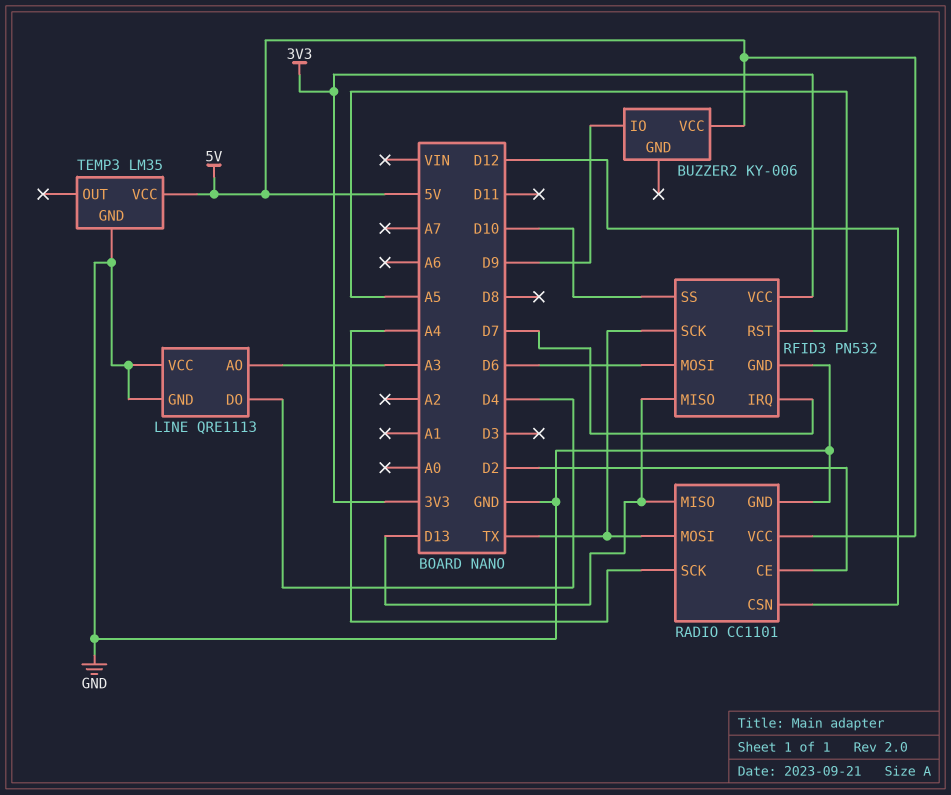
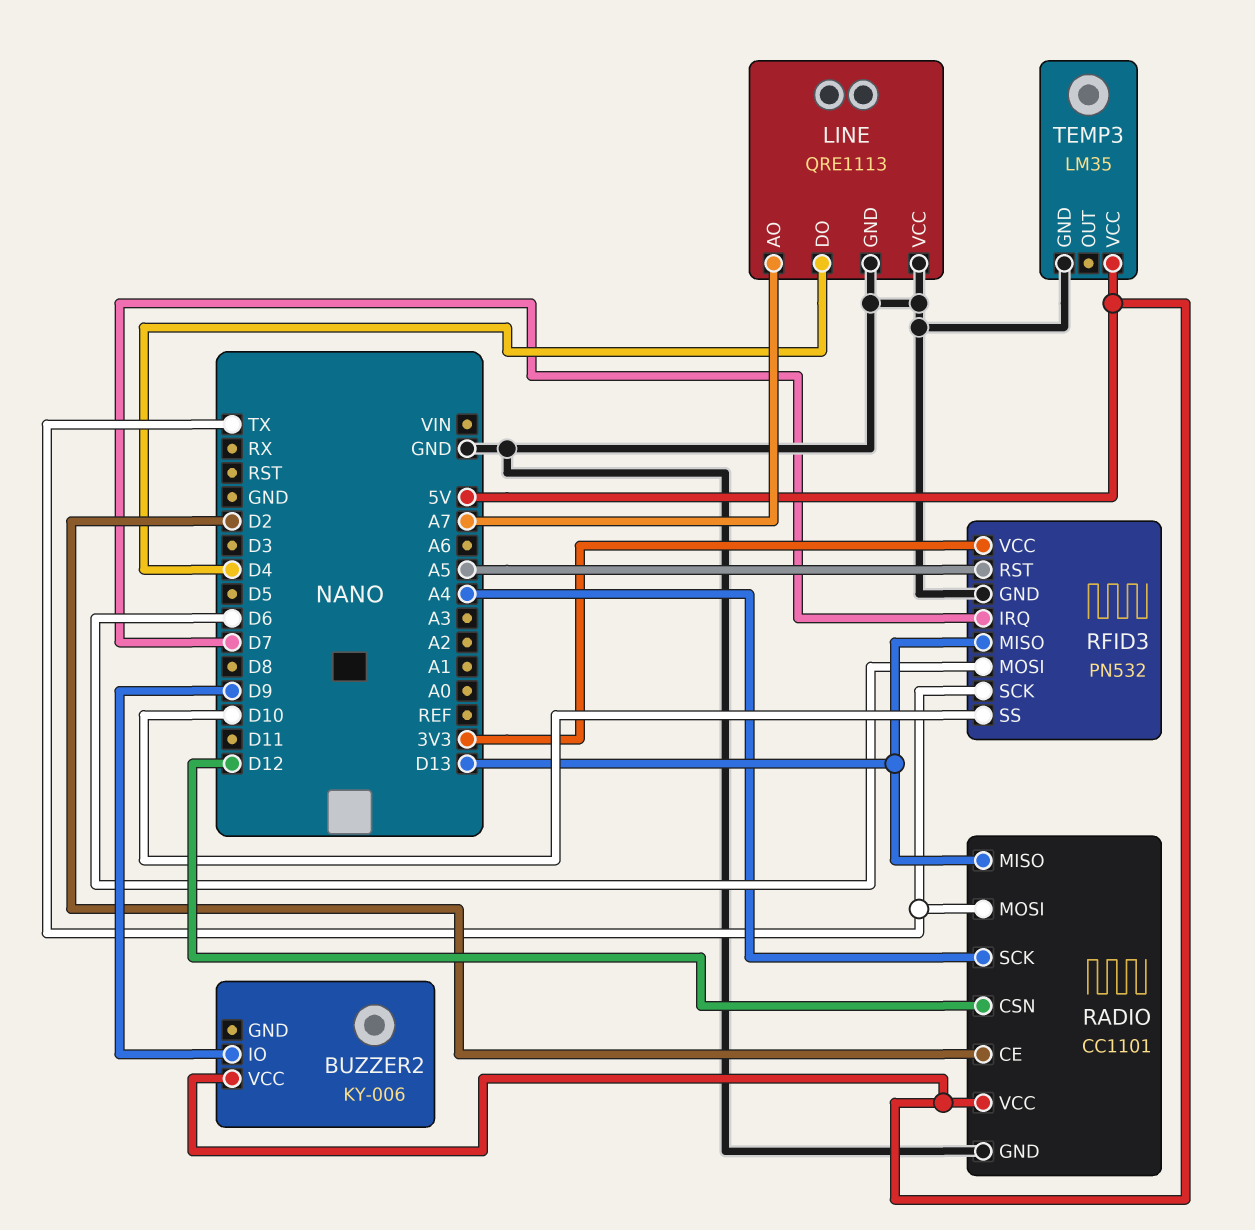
LINE pin AO: A3 -> A7

